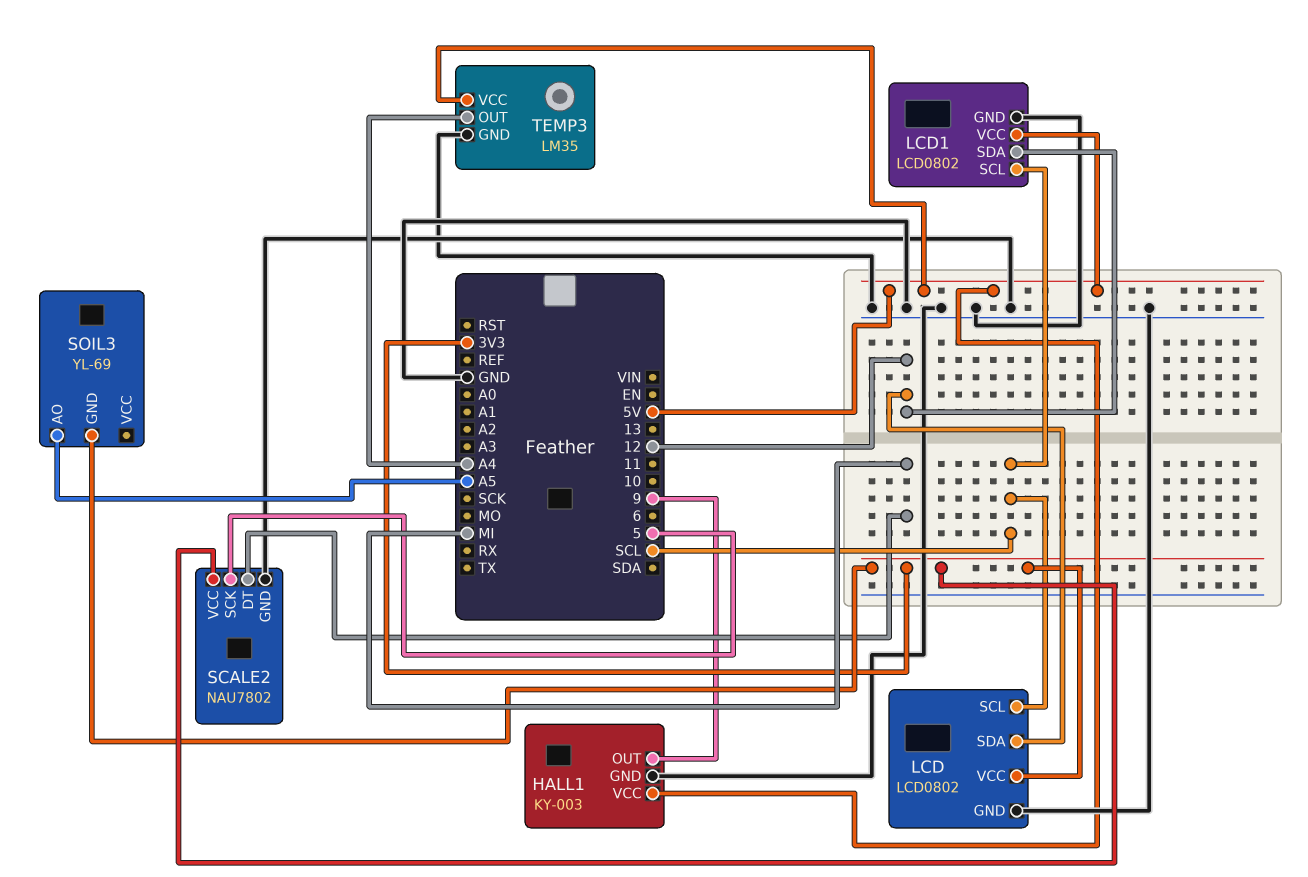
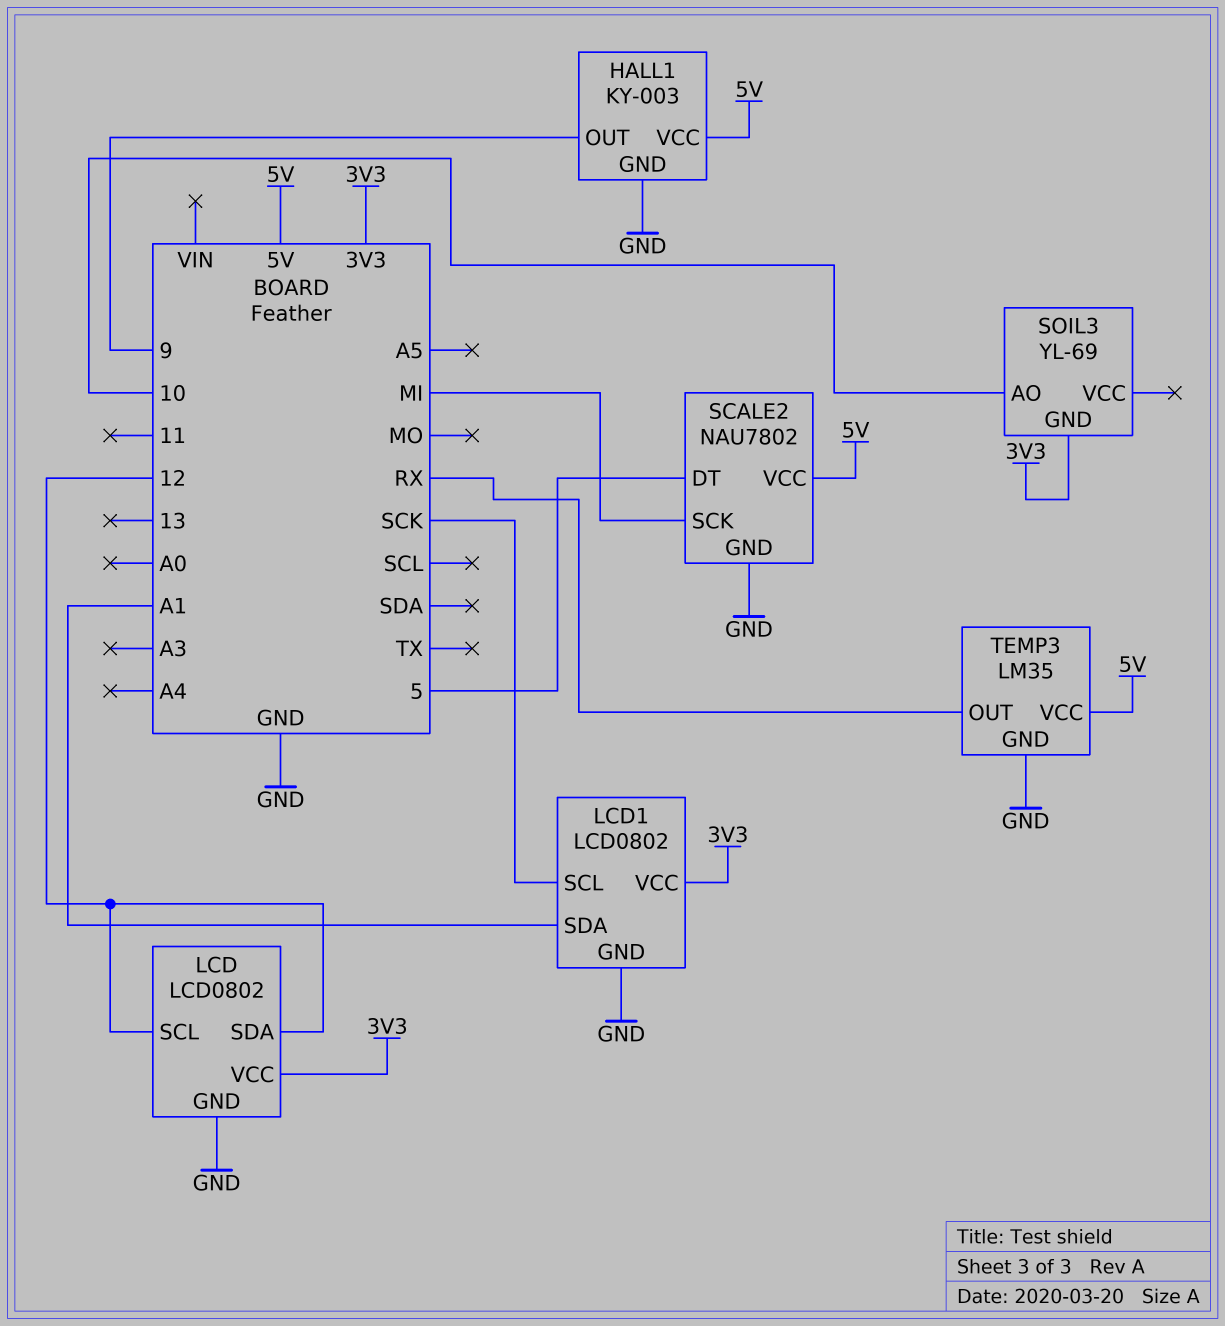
LCD pin SCL: SCL -> 12
LCD1 pin SCL: SCL -> SCK
LCD1 pin SDA: 12 -> A1
LCD1 pin VCC: 5V -> 3V3
SCALE2 pin DT: MI -> 5
SCALE2 pin SCK: 5 -> MI
SCALE2 pin VCC: 3V3 -> 5V
SOIL3 pin AO: A5 -> 10
TEMP3 pin OUT: A4 -> RX

